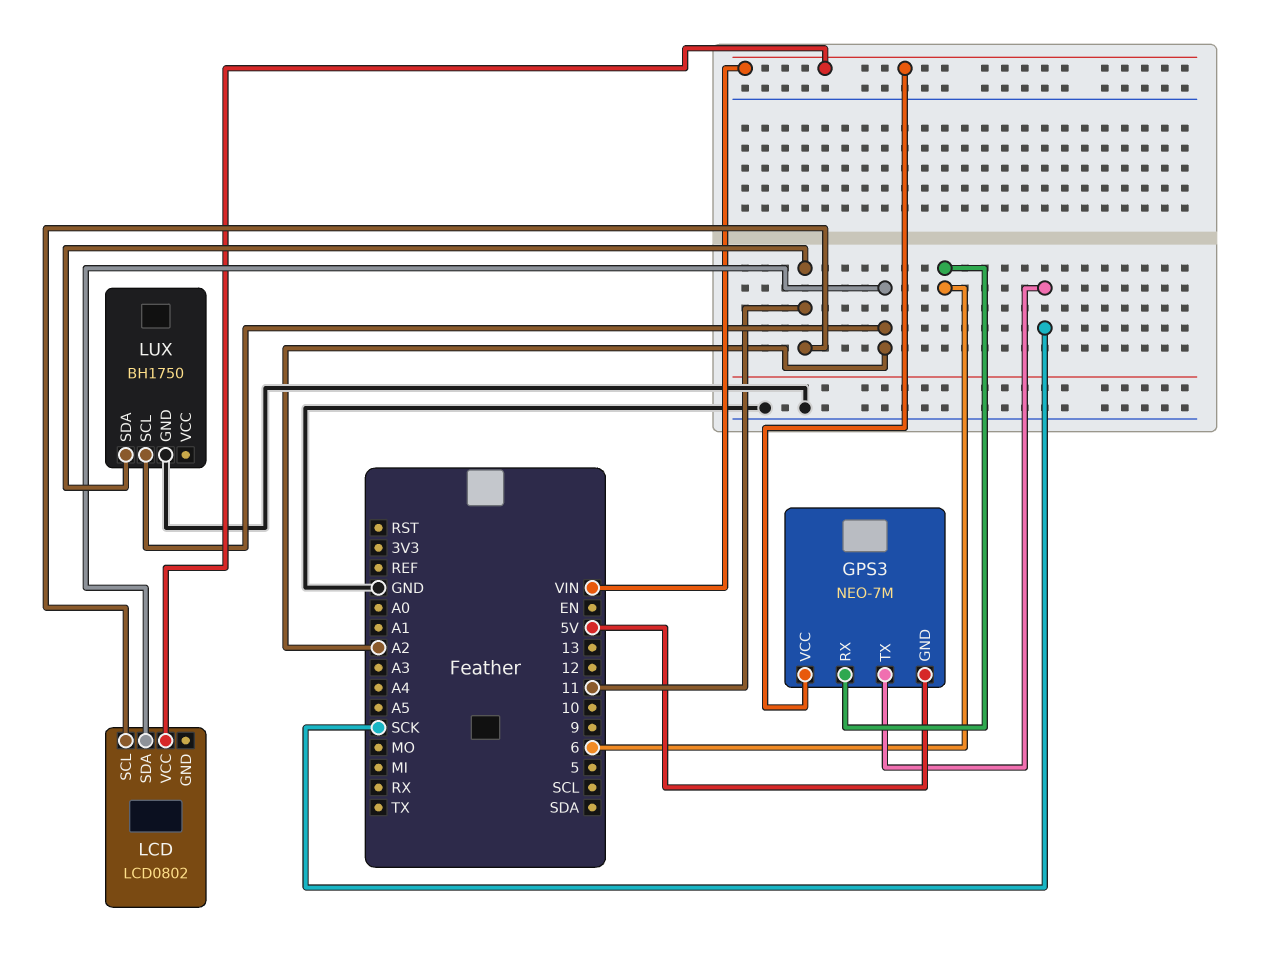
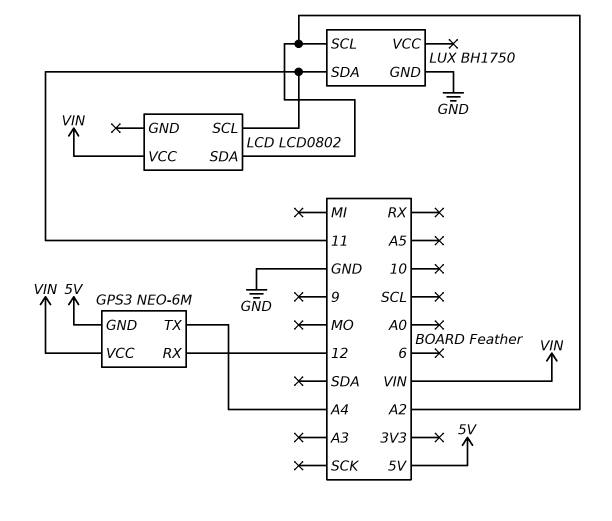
GPS3: NEO-7M -> NEO-6M
GPS3 pin RX: 6 -> 12
GPS3 pin TX: SCK -> A4

